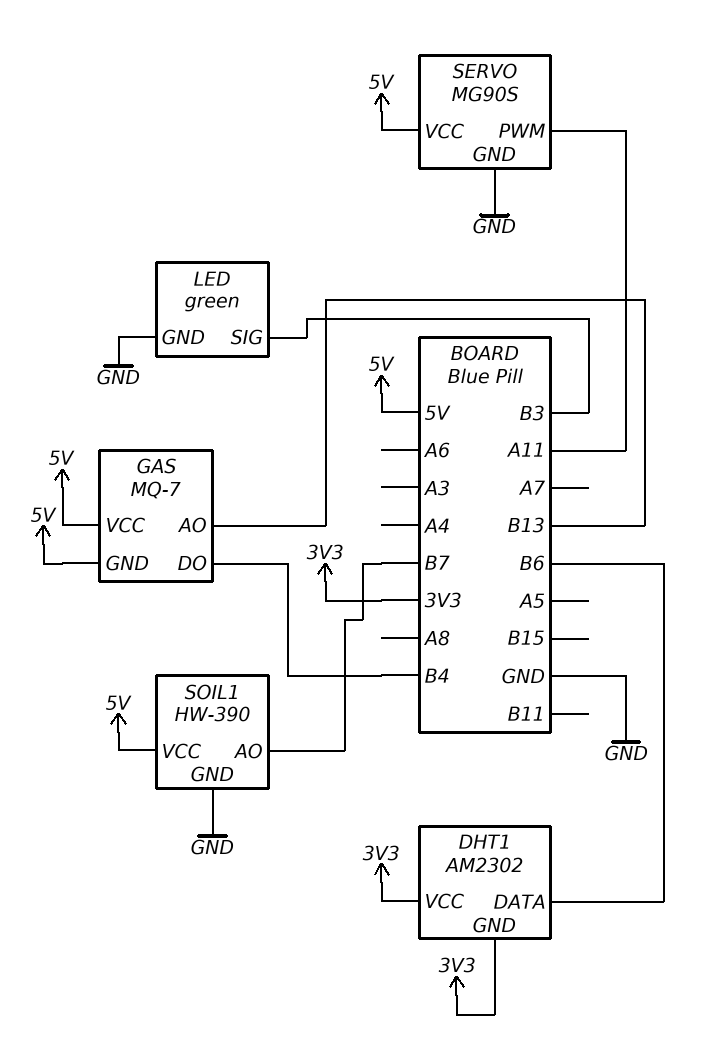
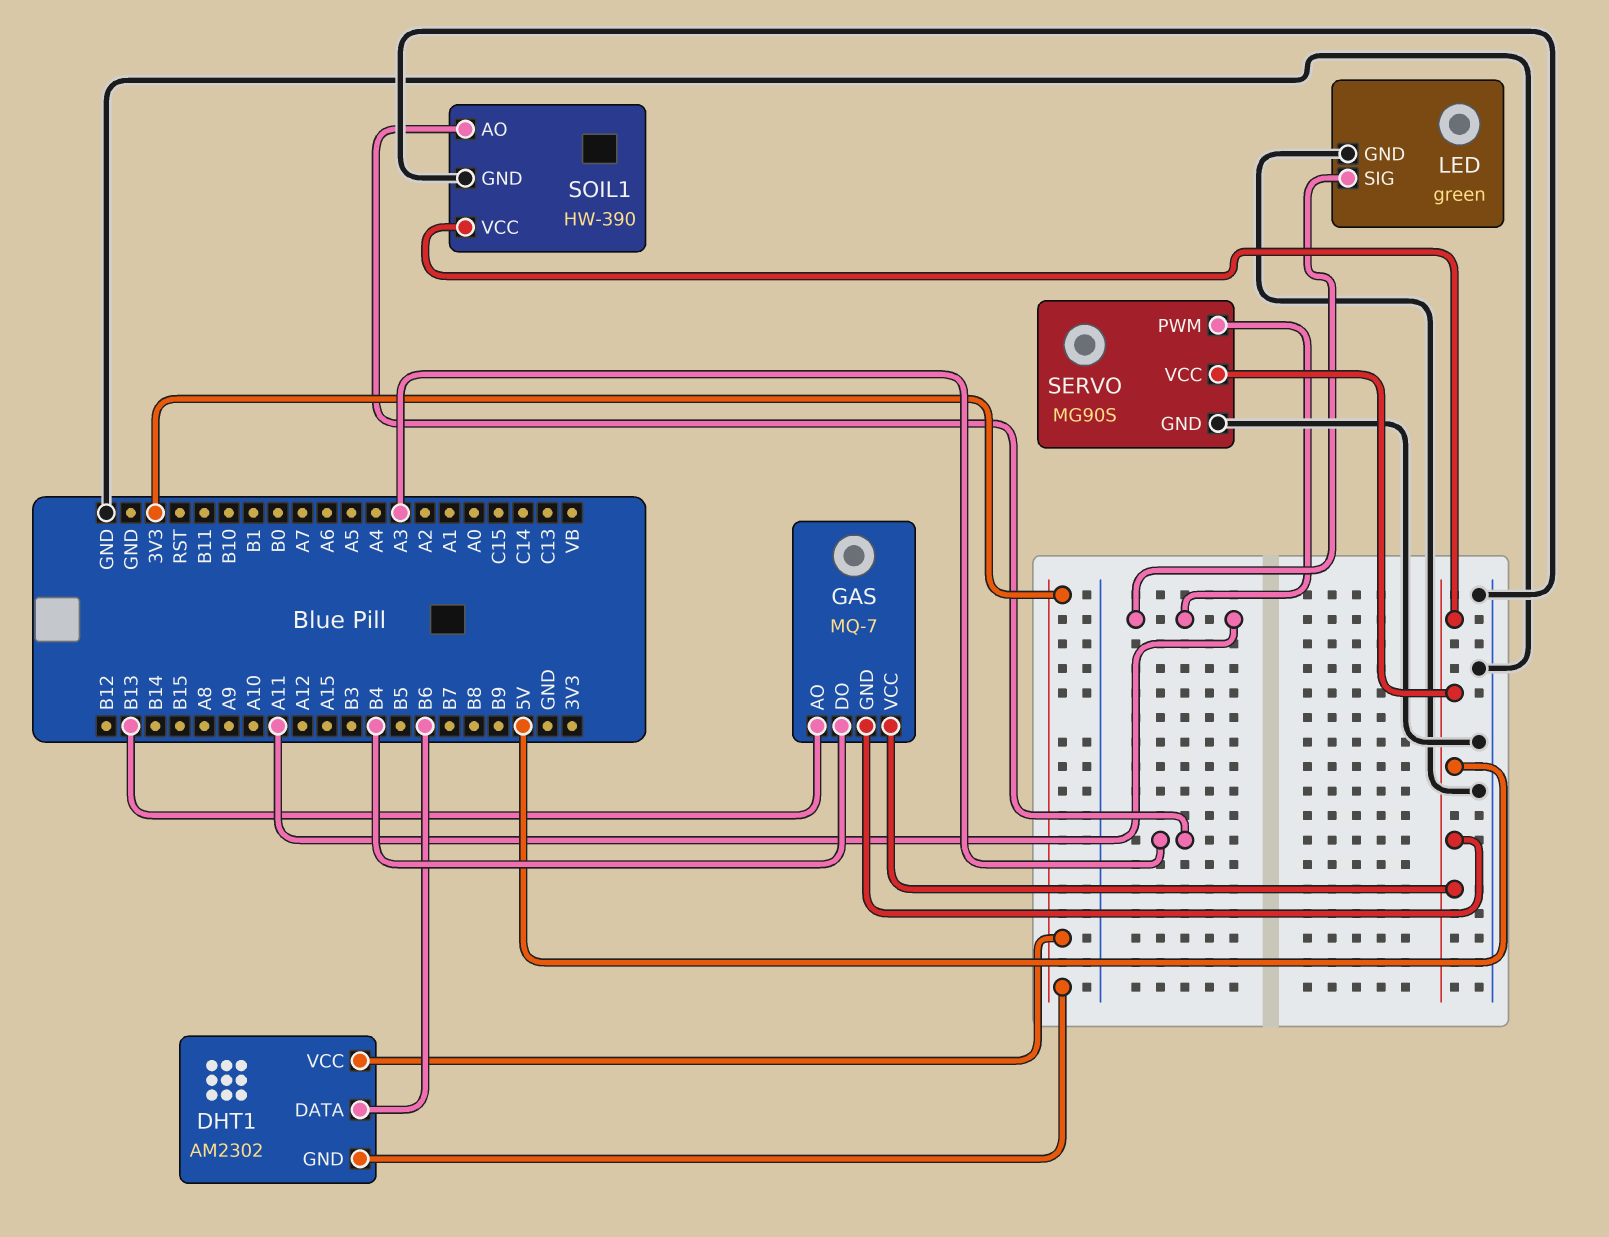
LED pin SIG: B3 -> A11
SOIL1 pin AO: B7 -> A3

